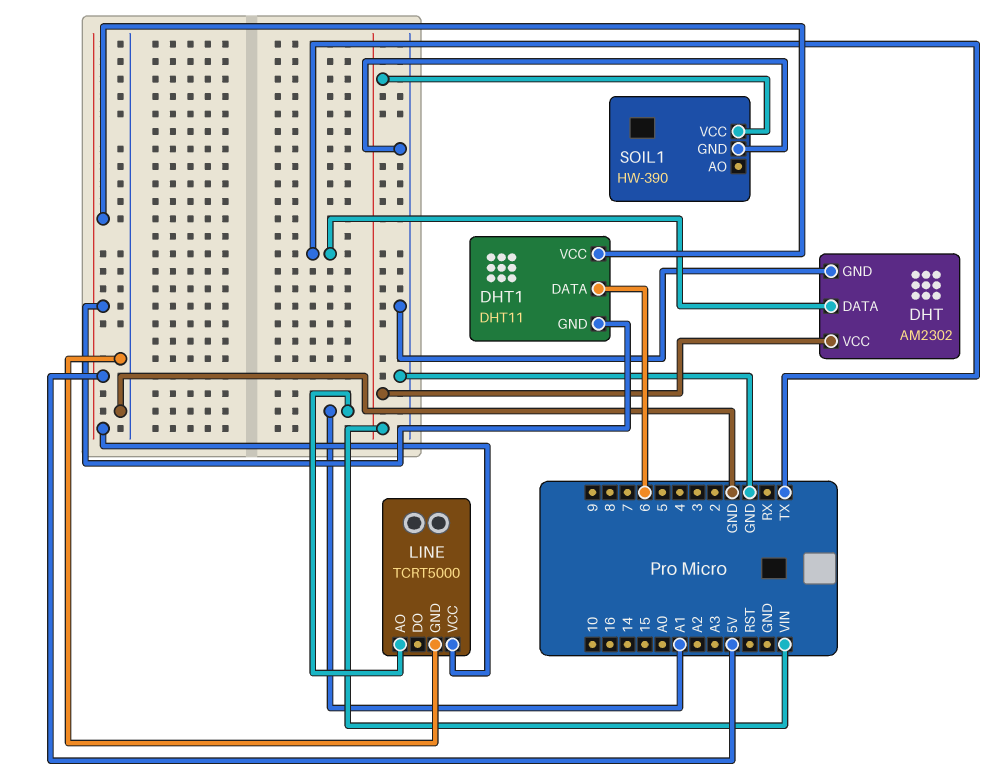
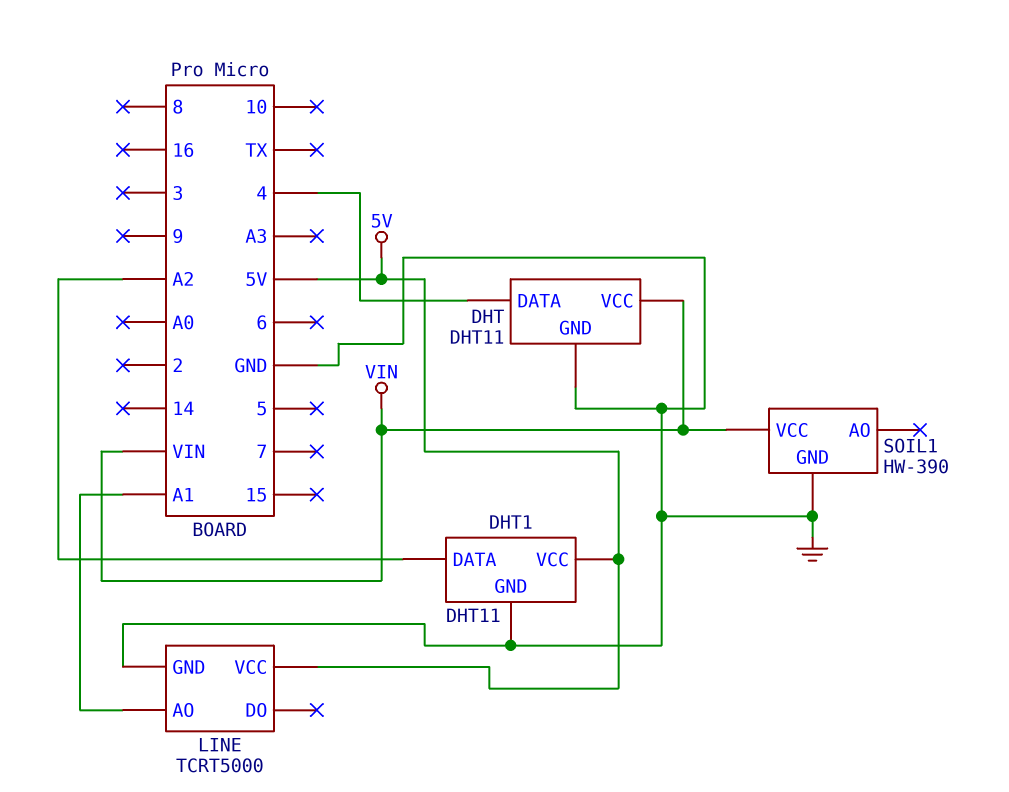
DHT: AM2302 -> DHT11
DHT pin DATA: TX -> 4
DHT1 pin DATA: 6 -> A2
DHT1 pin GND: 5V -> GND

